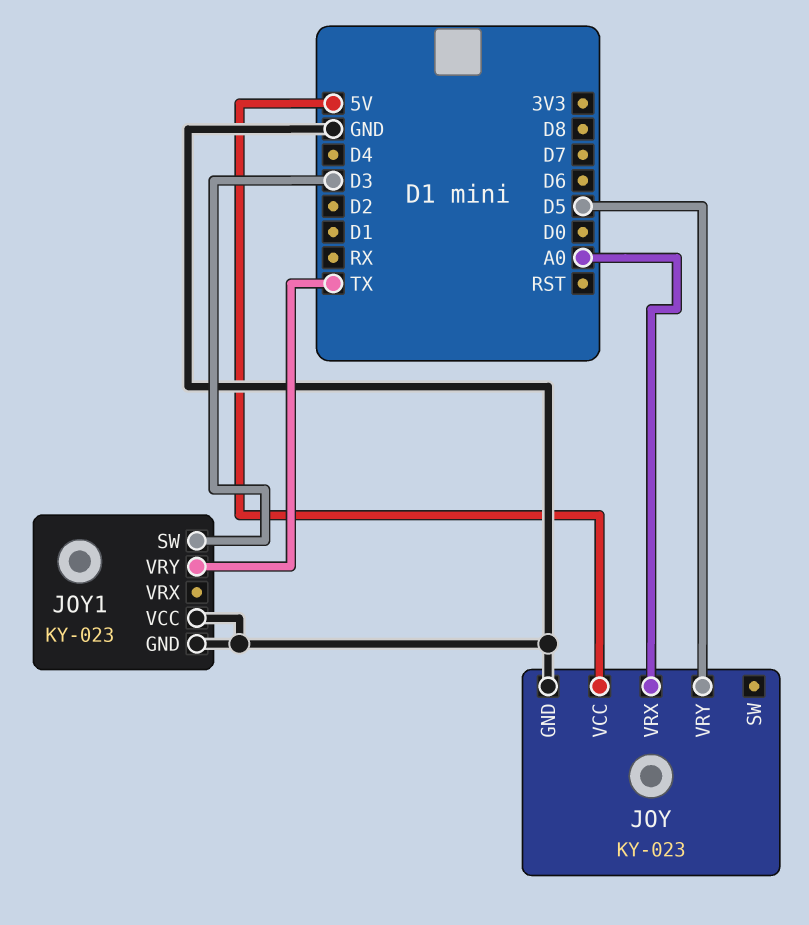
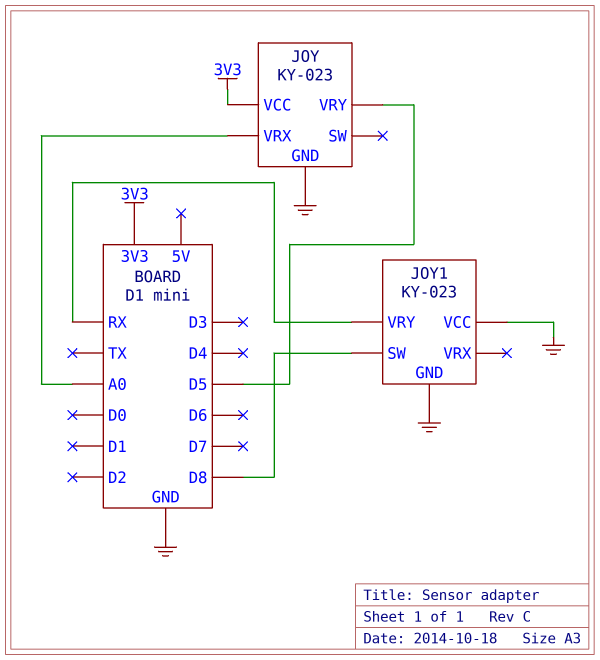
JOY pin VCC: 5V -> 3V3
JOY1 pin SW: D3 -> D8
JOY1 pin VRY: TX -> RX

